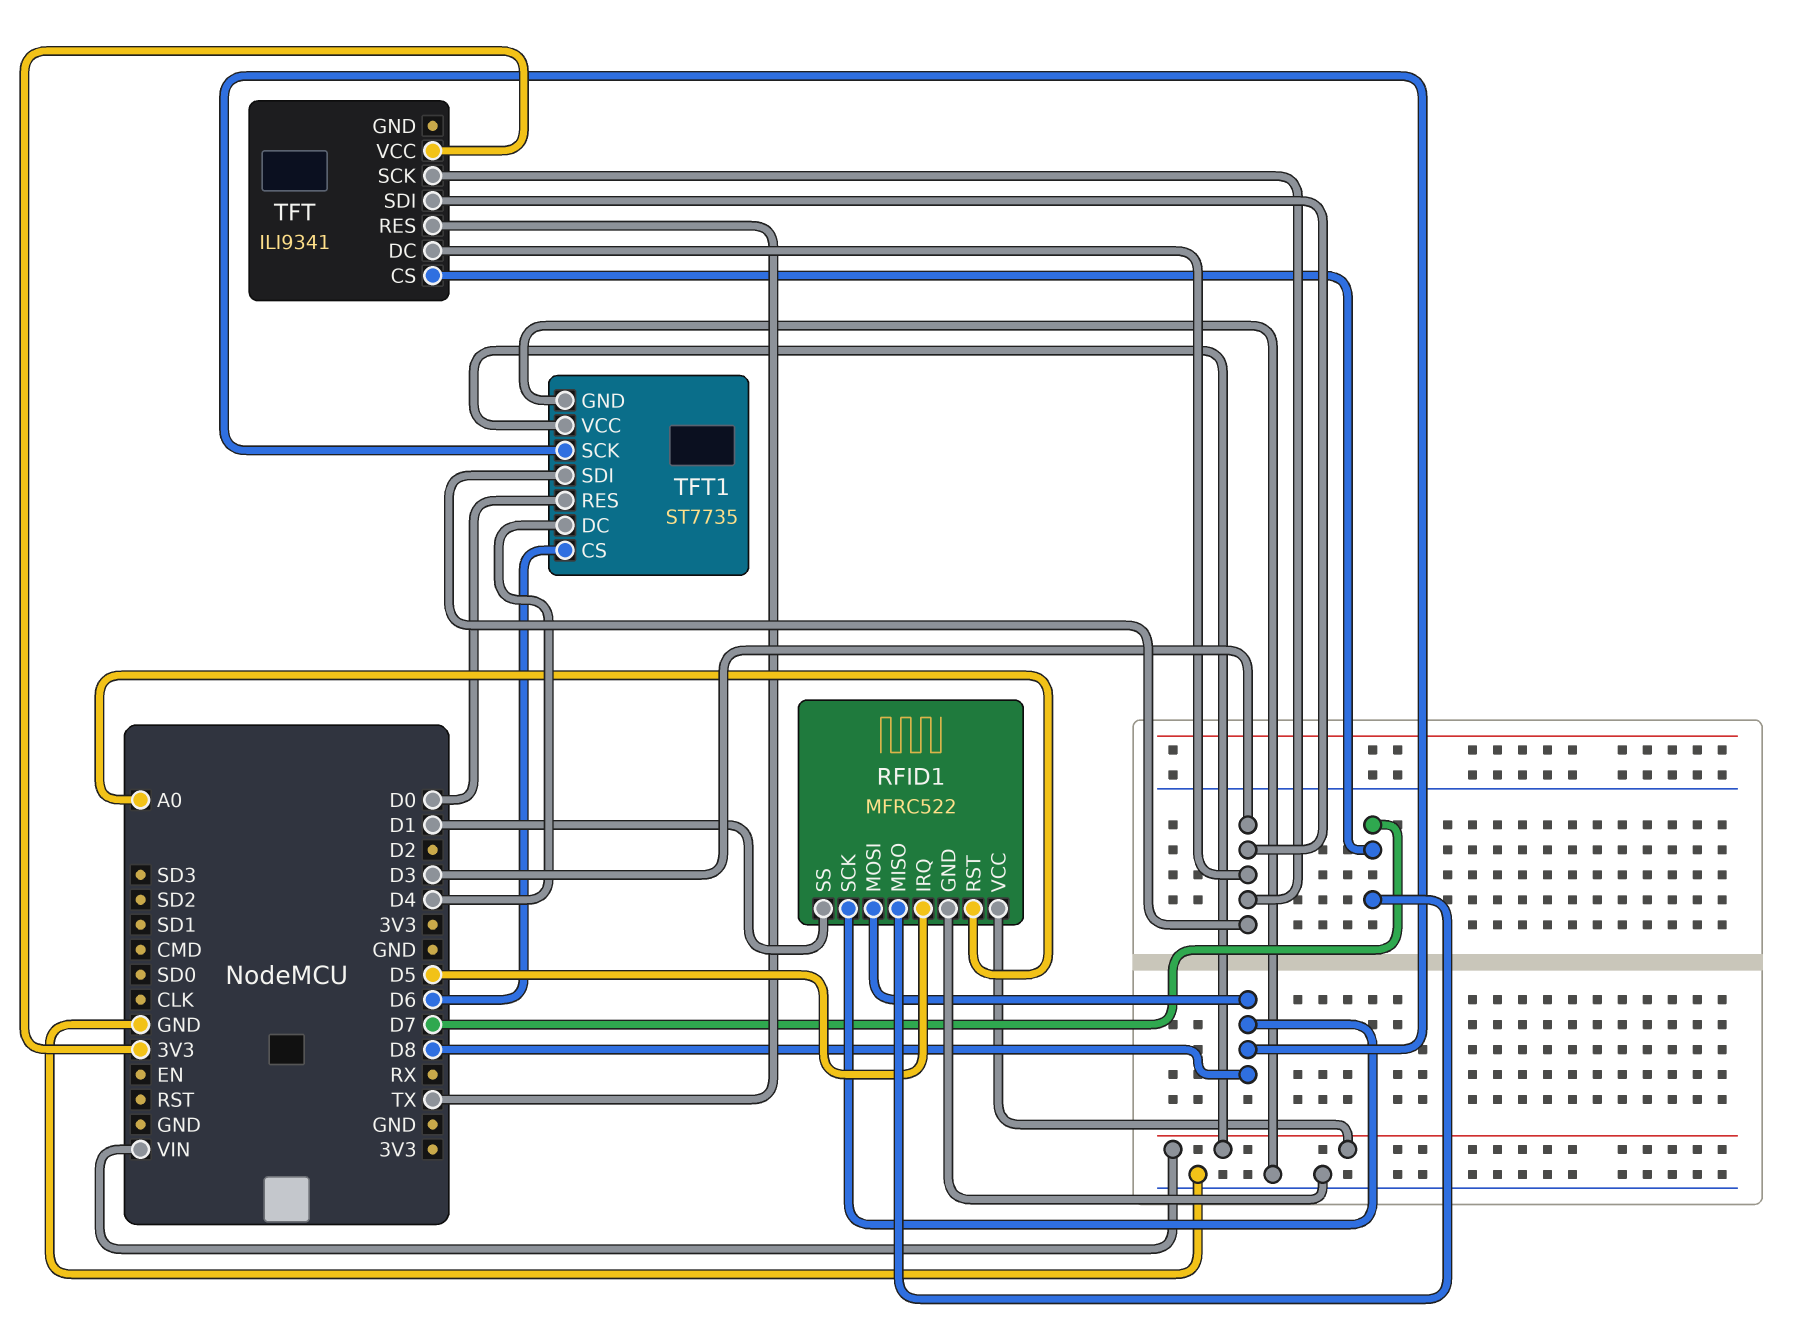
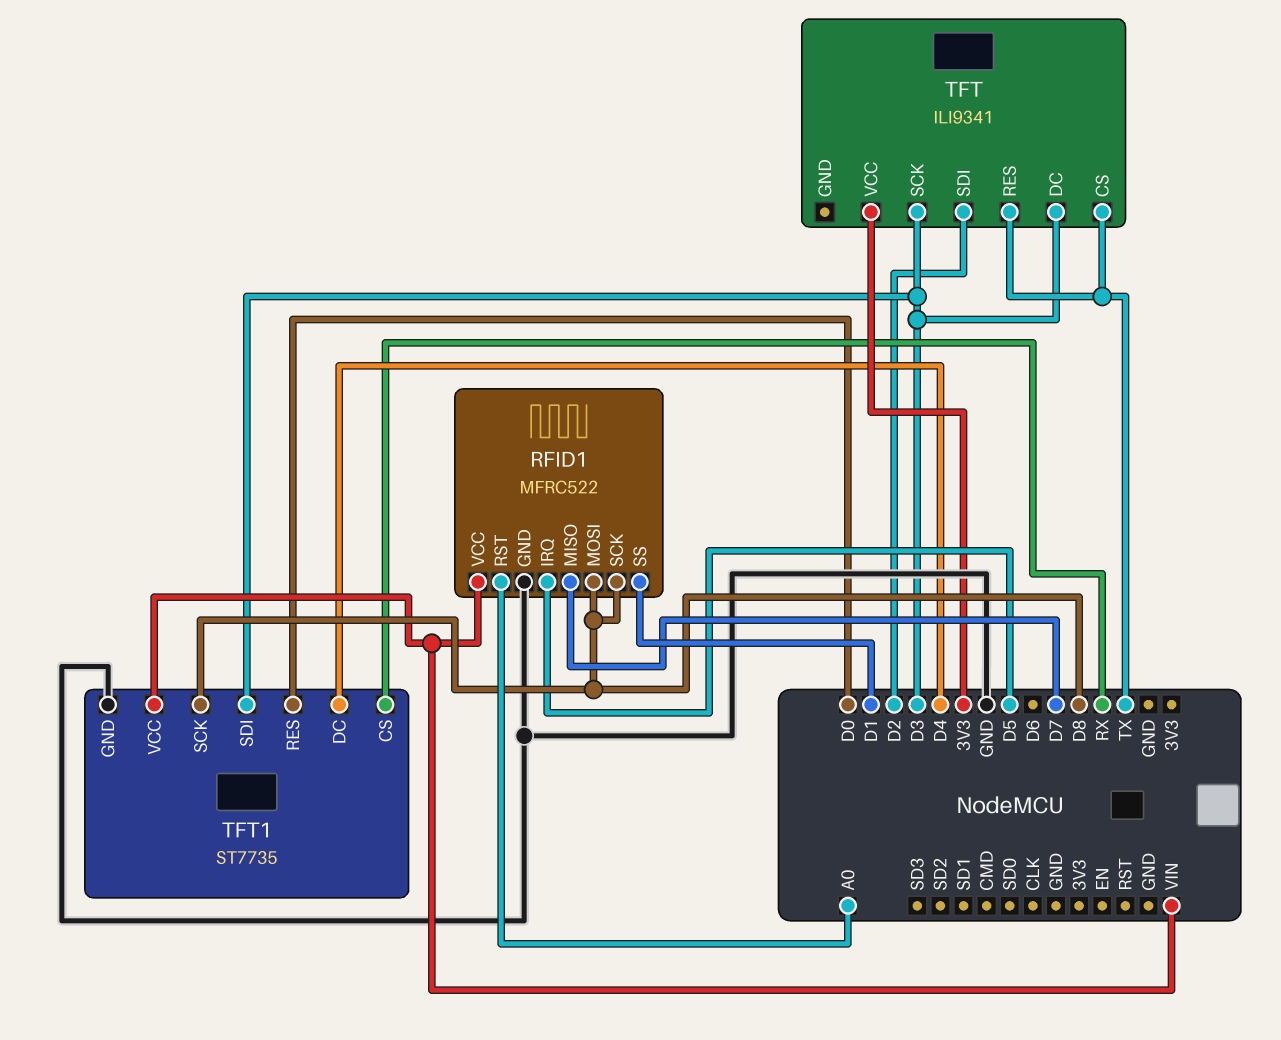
TFT pin CS: D7 -> TX
TFT pin SDI: D3 -> D2
TFT1 pin CS: D6 -> RX

